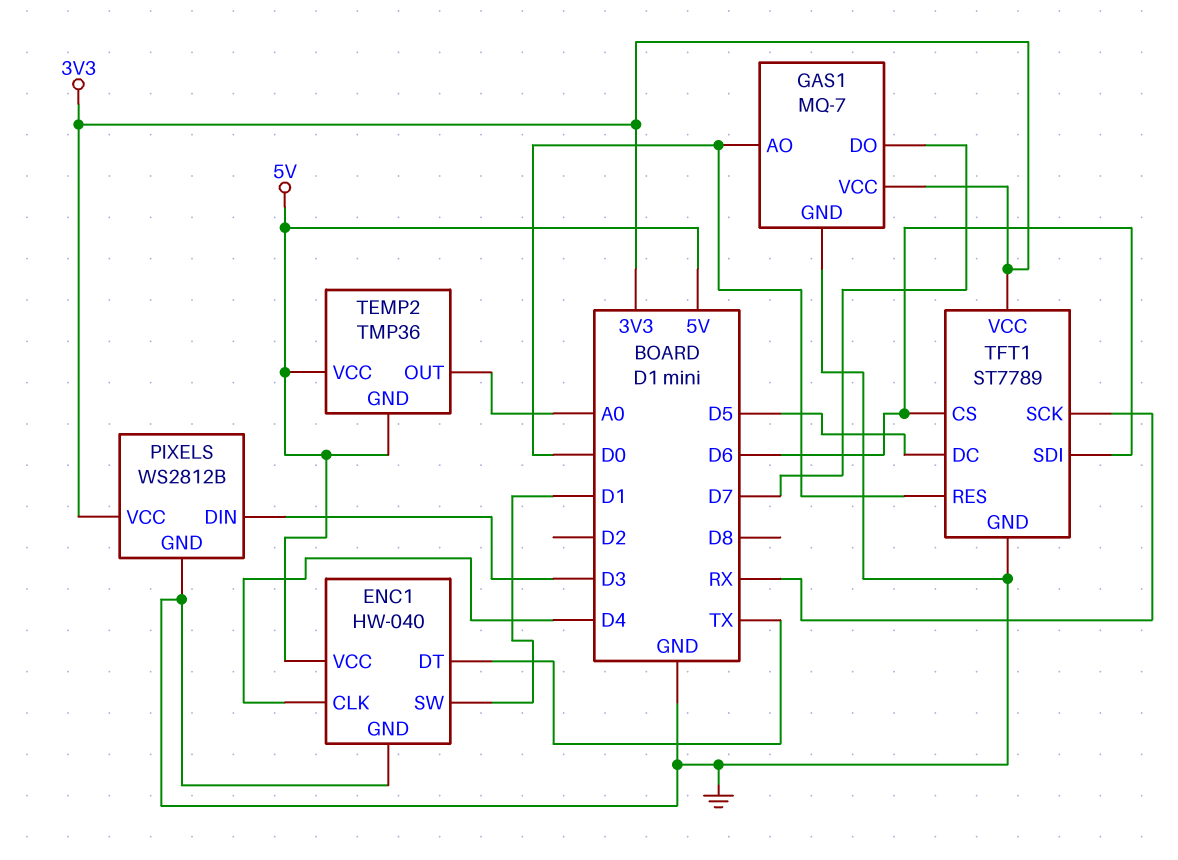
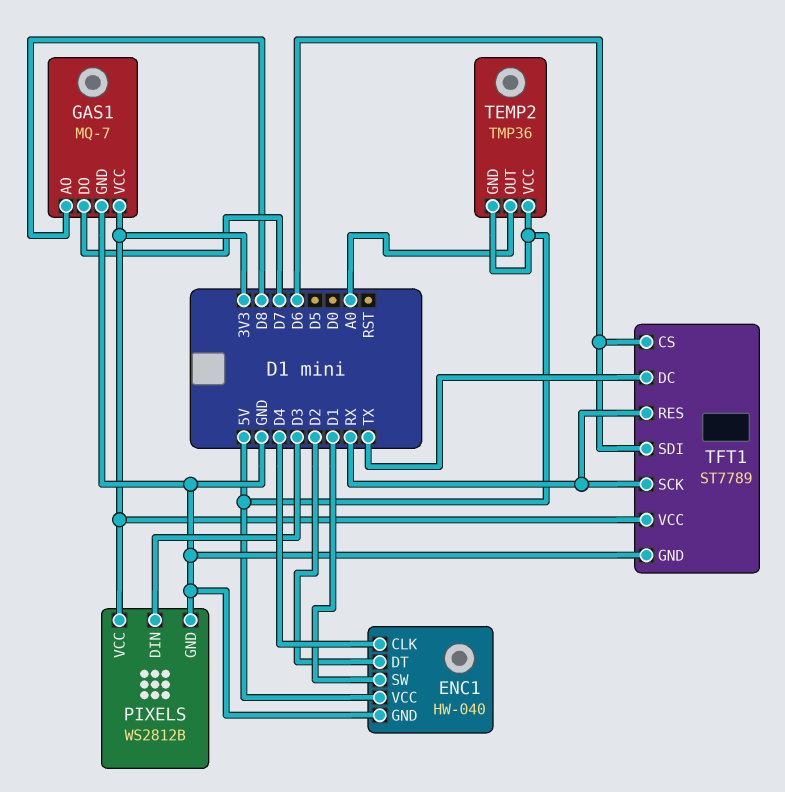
ENC1 pin DT: TX -> D2
GAS1 pin AO: D0 -> D8
TFT1 pin DC: D5 -> TX
TFT1 pin RES: D0 -> RX

